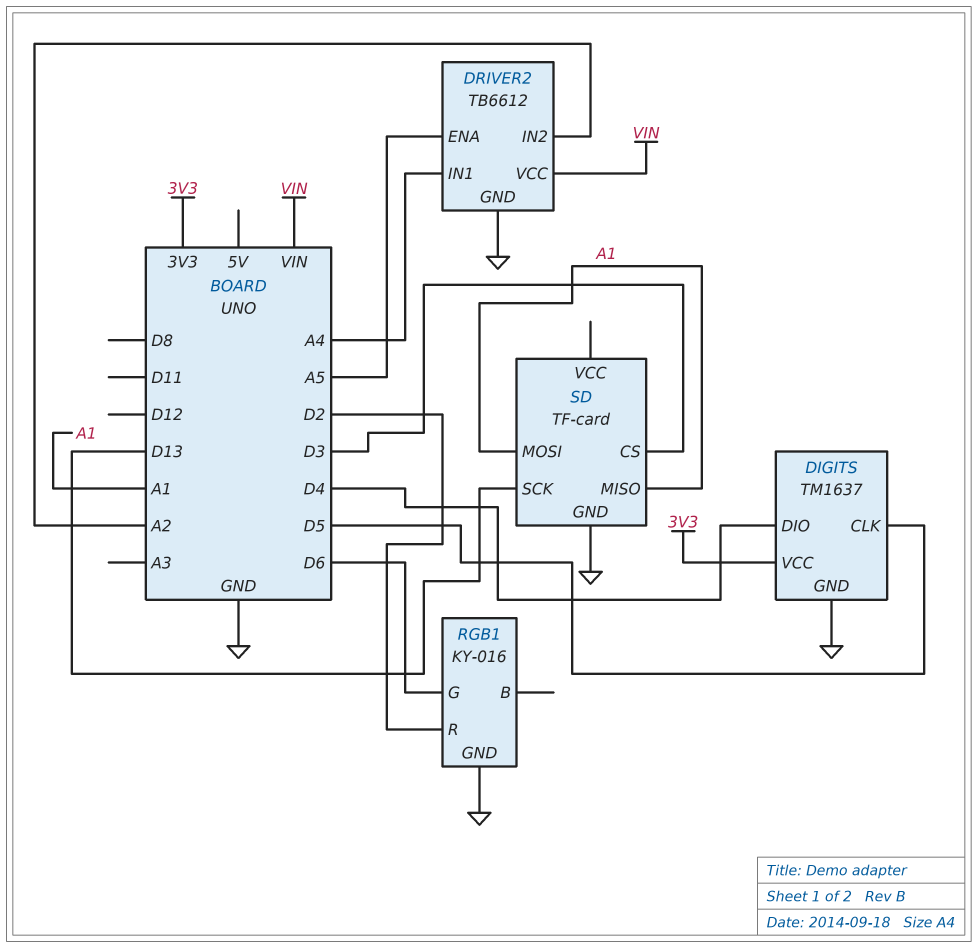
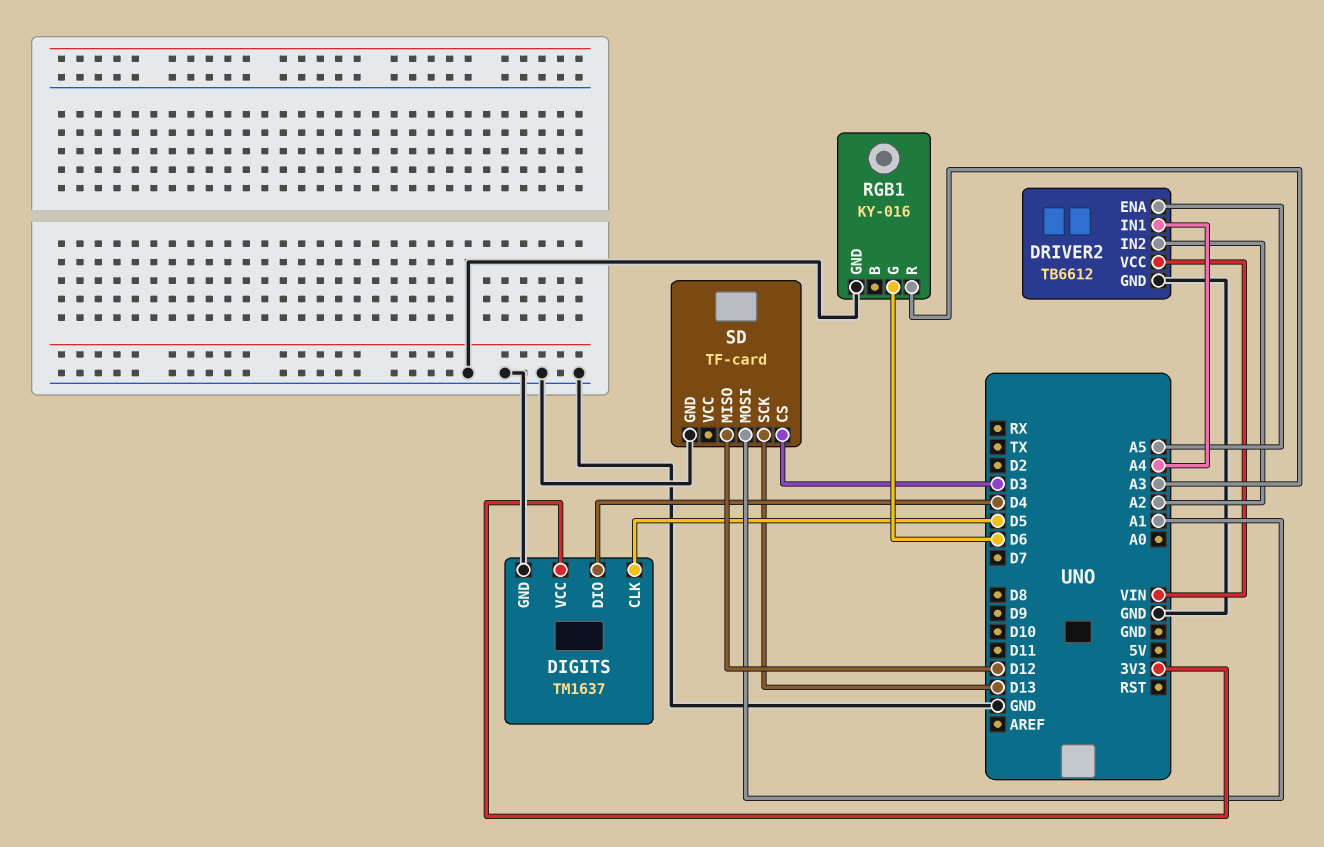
RGB1 pin R: D2 -> A3
SD pin MISO: A1 -> D12

